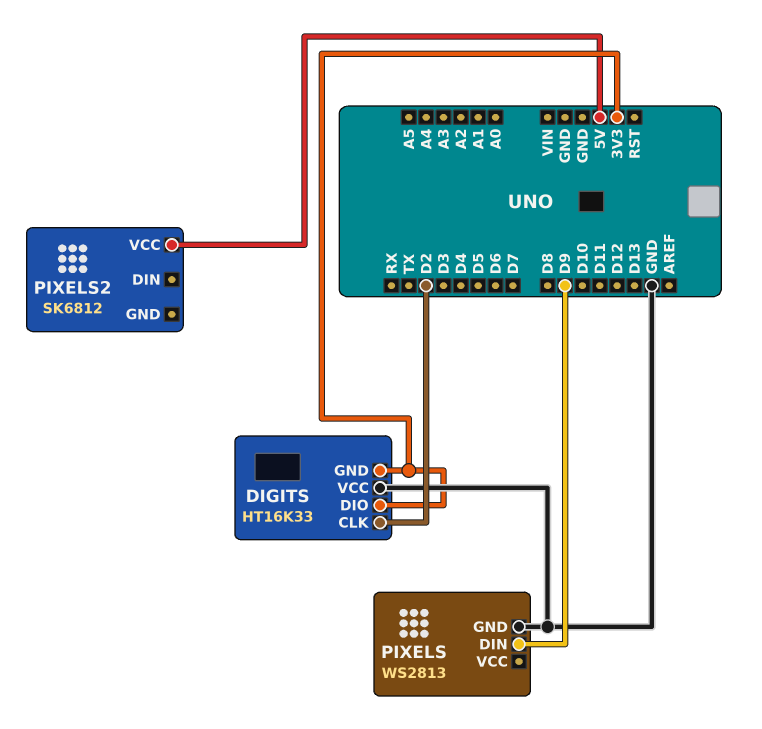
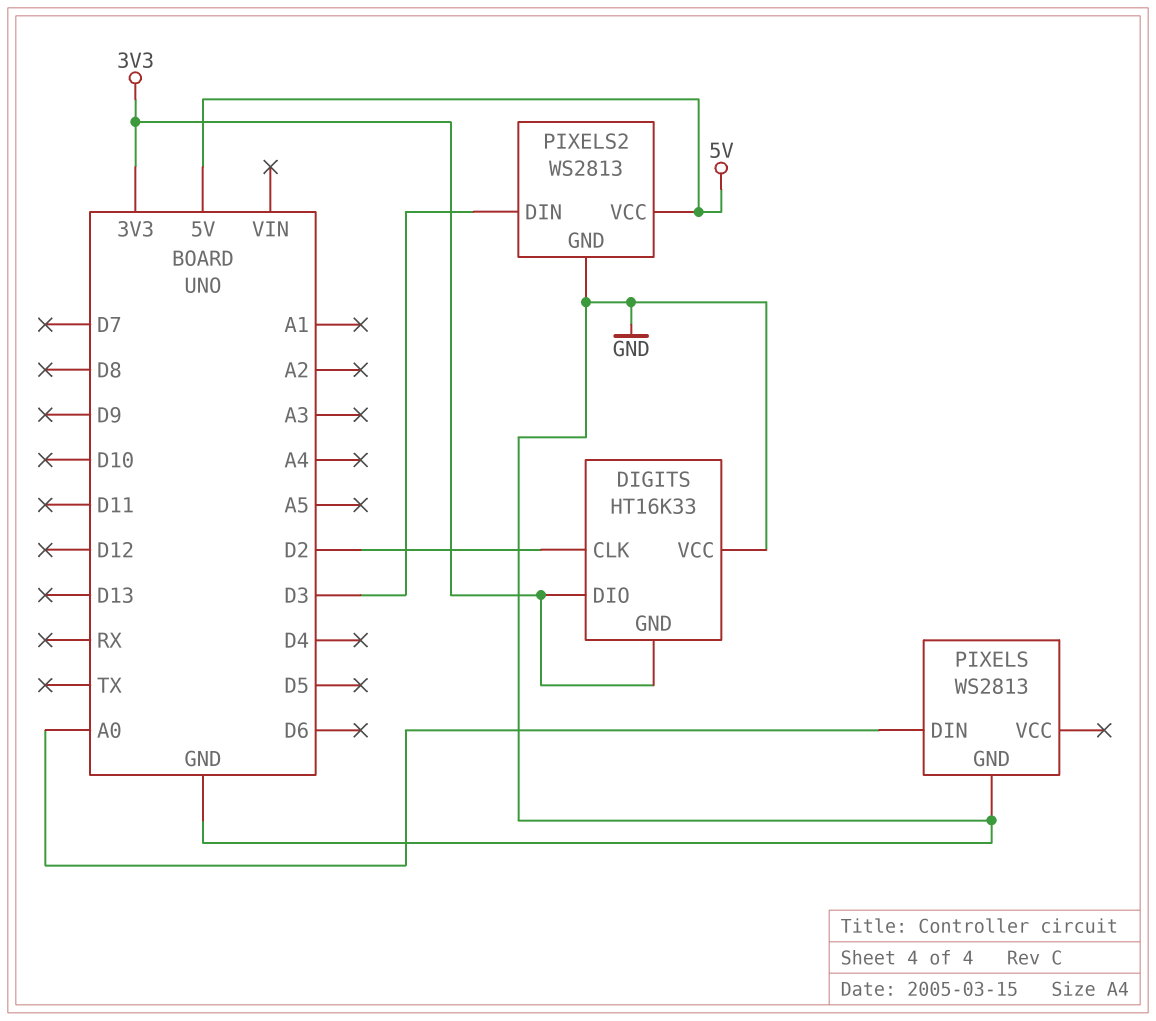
PIXELS pin DIN: D9 -> A0
PIXELS2: SK6812 -> WS2813
PIXELS2 pin DIN: none -> D3
PIXELS2 pin GND: none -> GND

